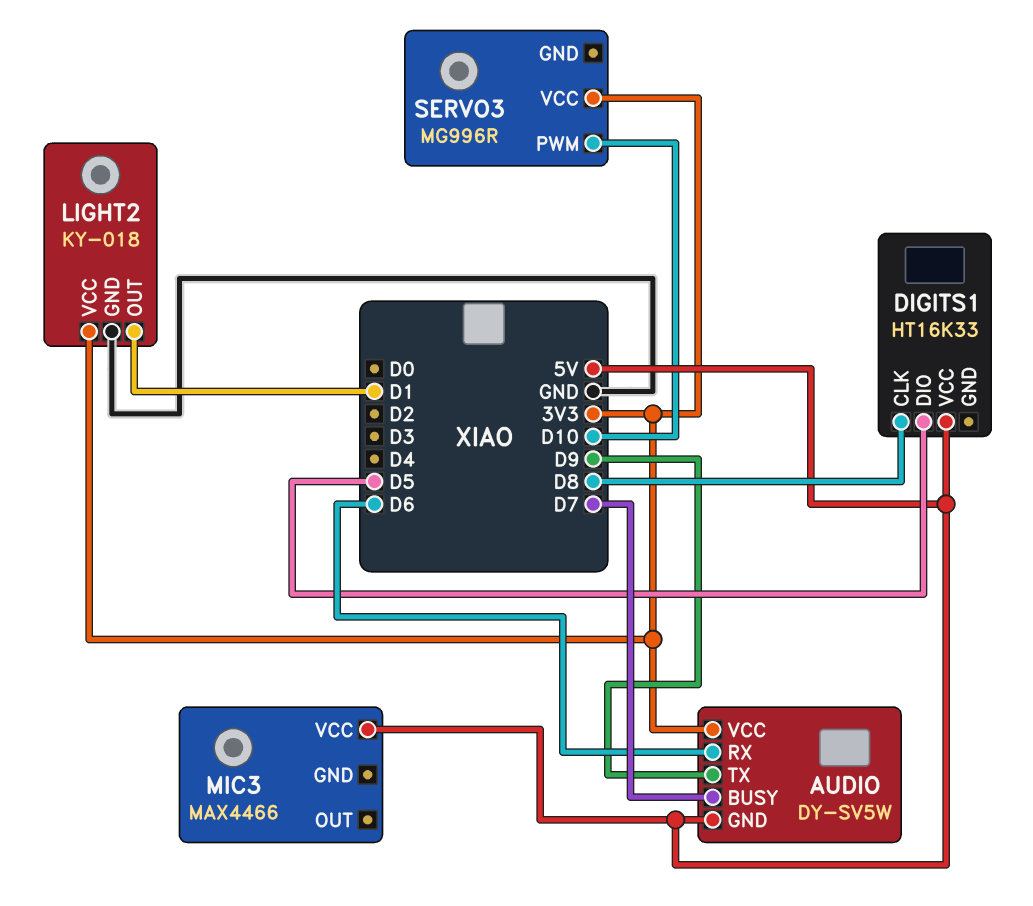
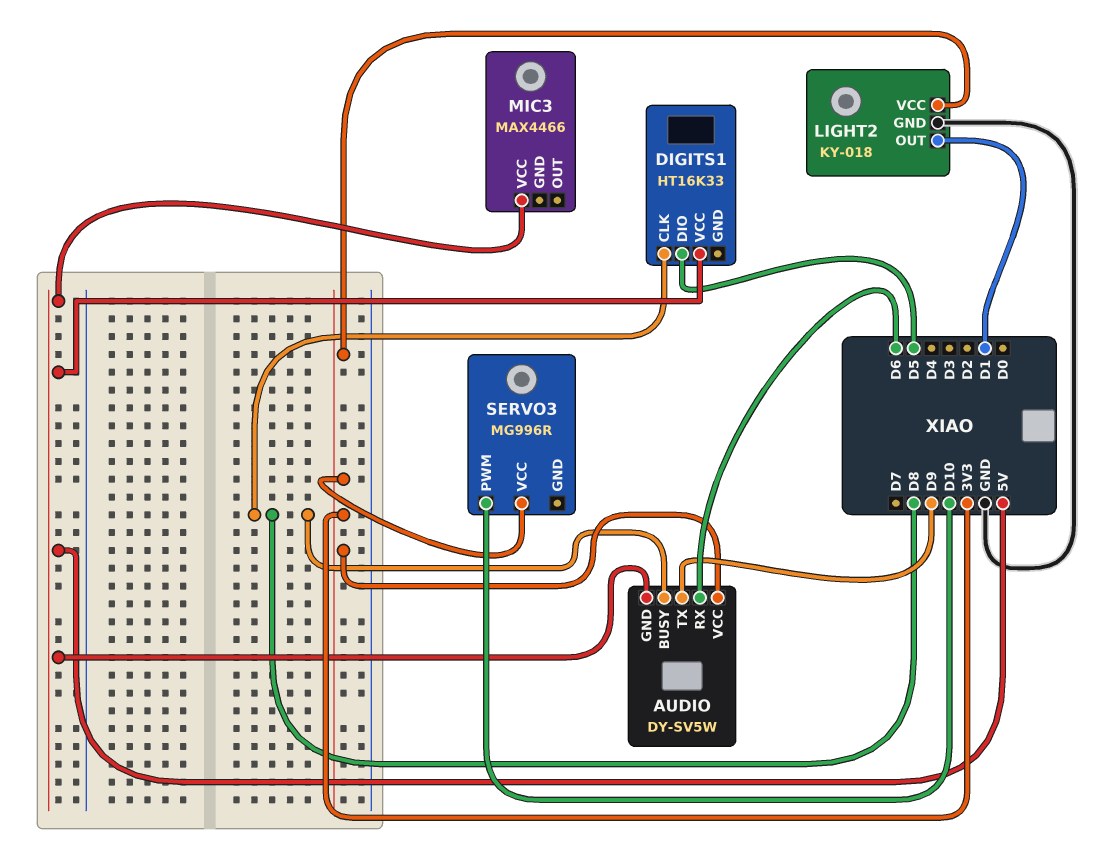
AUDIO pin BUSY: D7 -> D8

